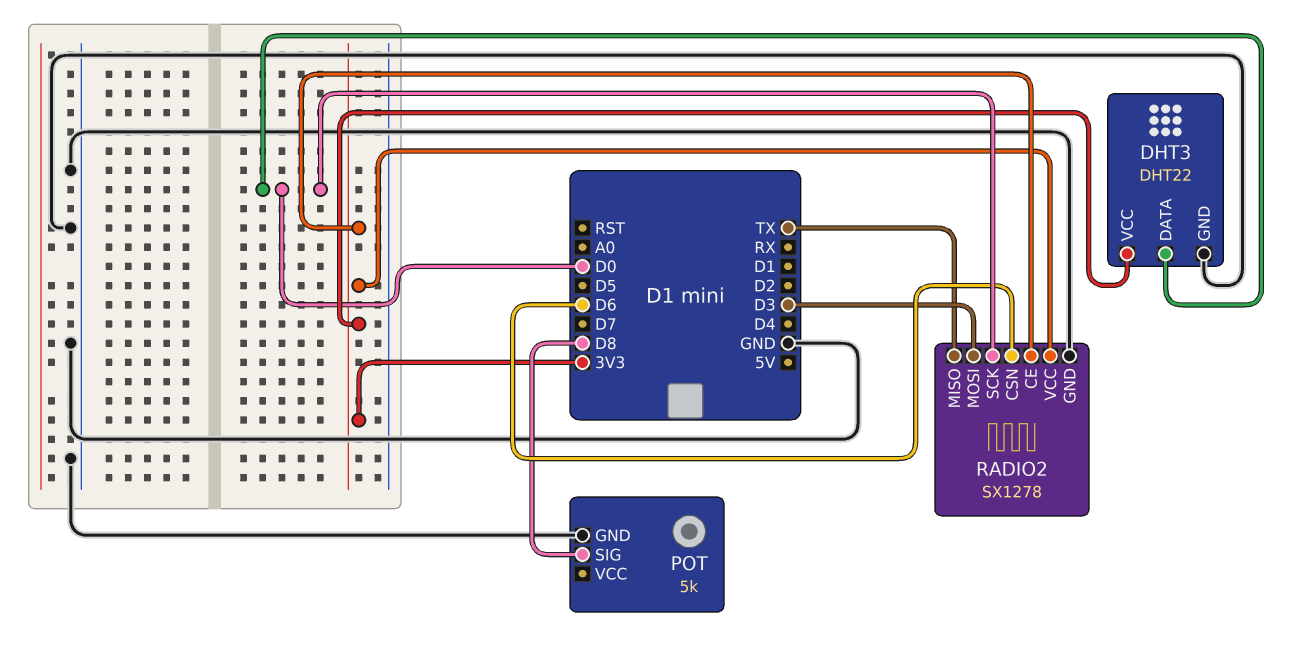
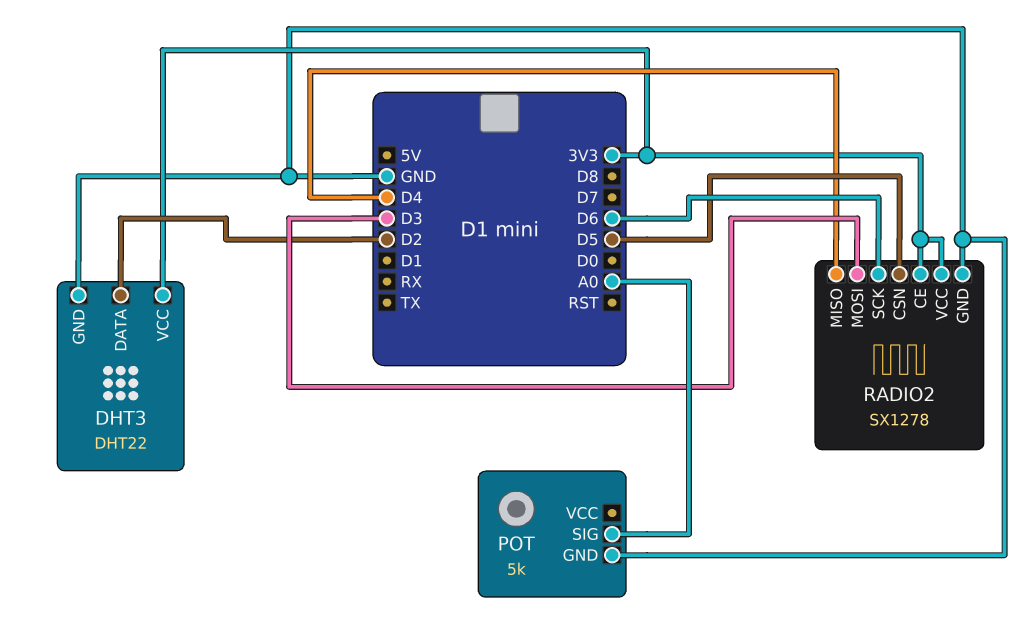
DHT3 pin DATA: D0 -> D2
POT pin SIG: D8 -> A0
RADIO2 pin CSN: D6 -> D5
RADIO2 pin MISO: TX -> D4
RADIO2 pin SCK: D0 -> D6

